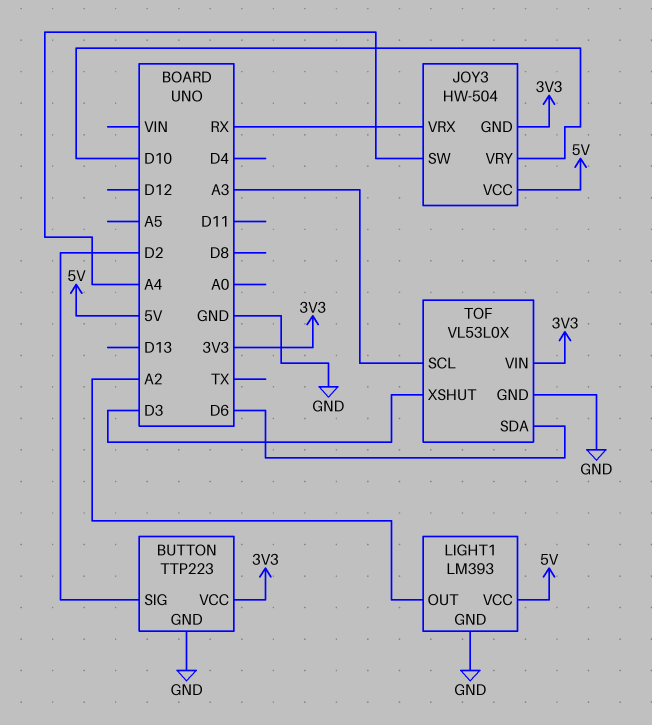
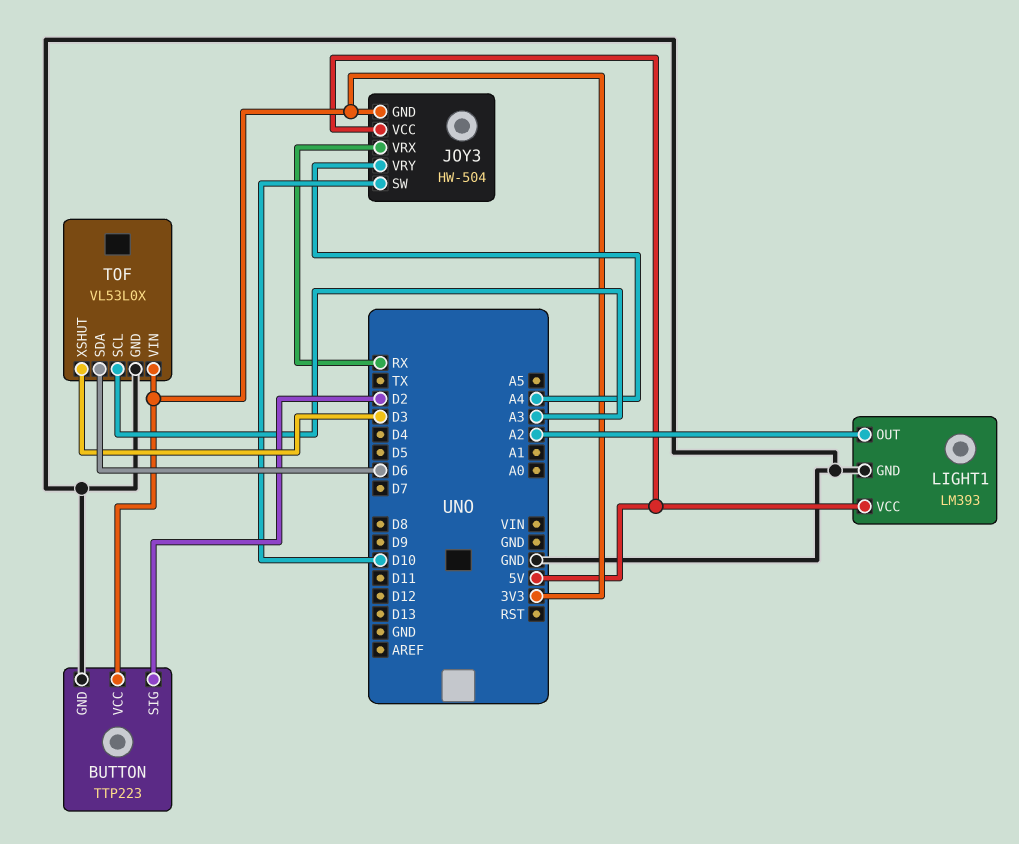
JOY3 pin SW: A4 -> D10
JOY3 pin VRY: D10 -> A4

